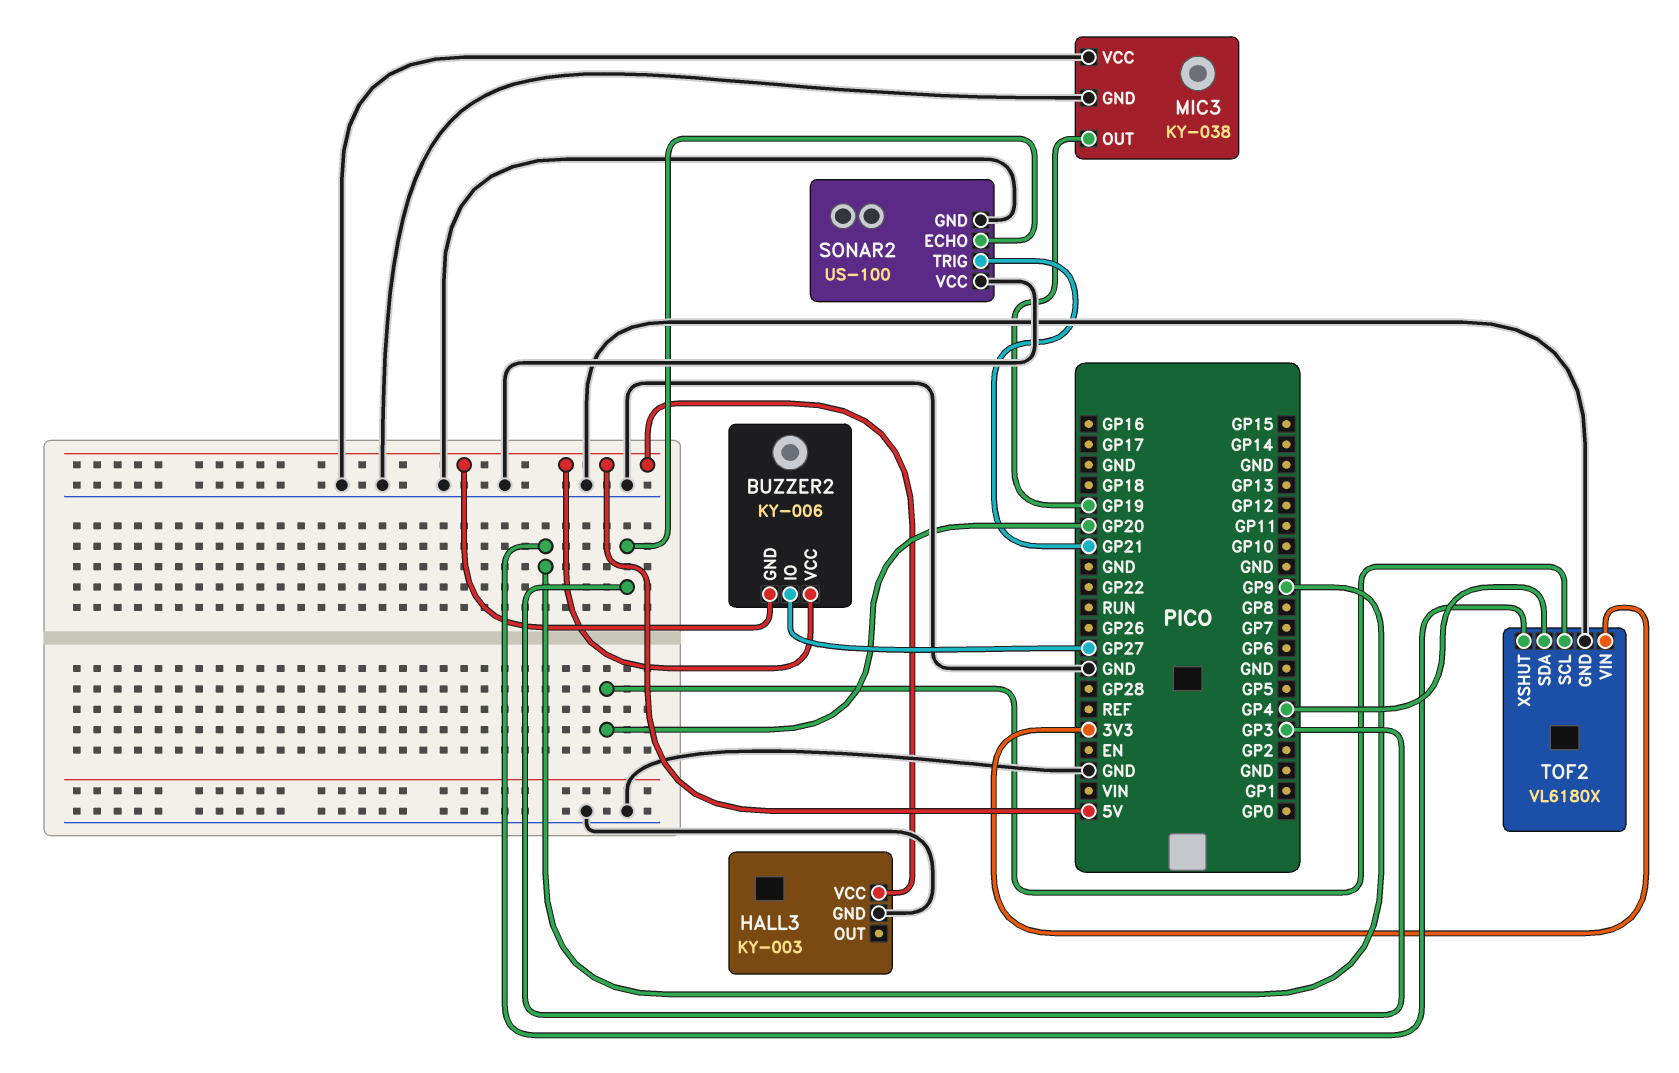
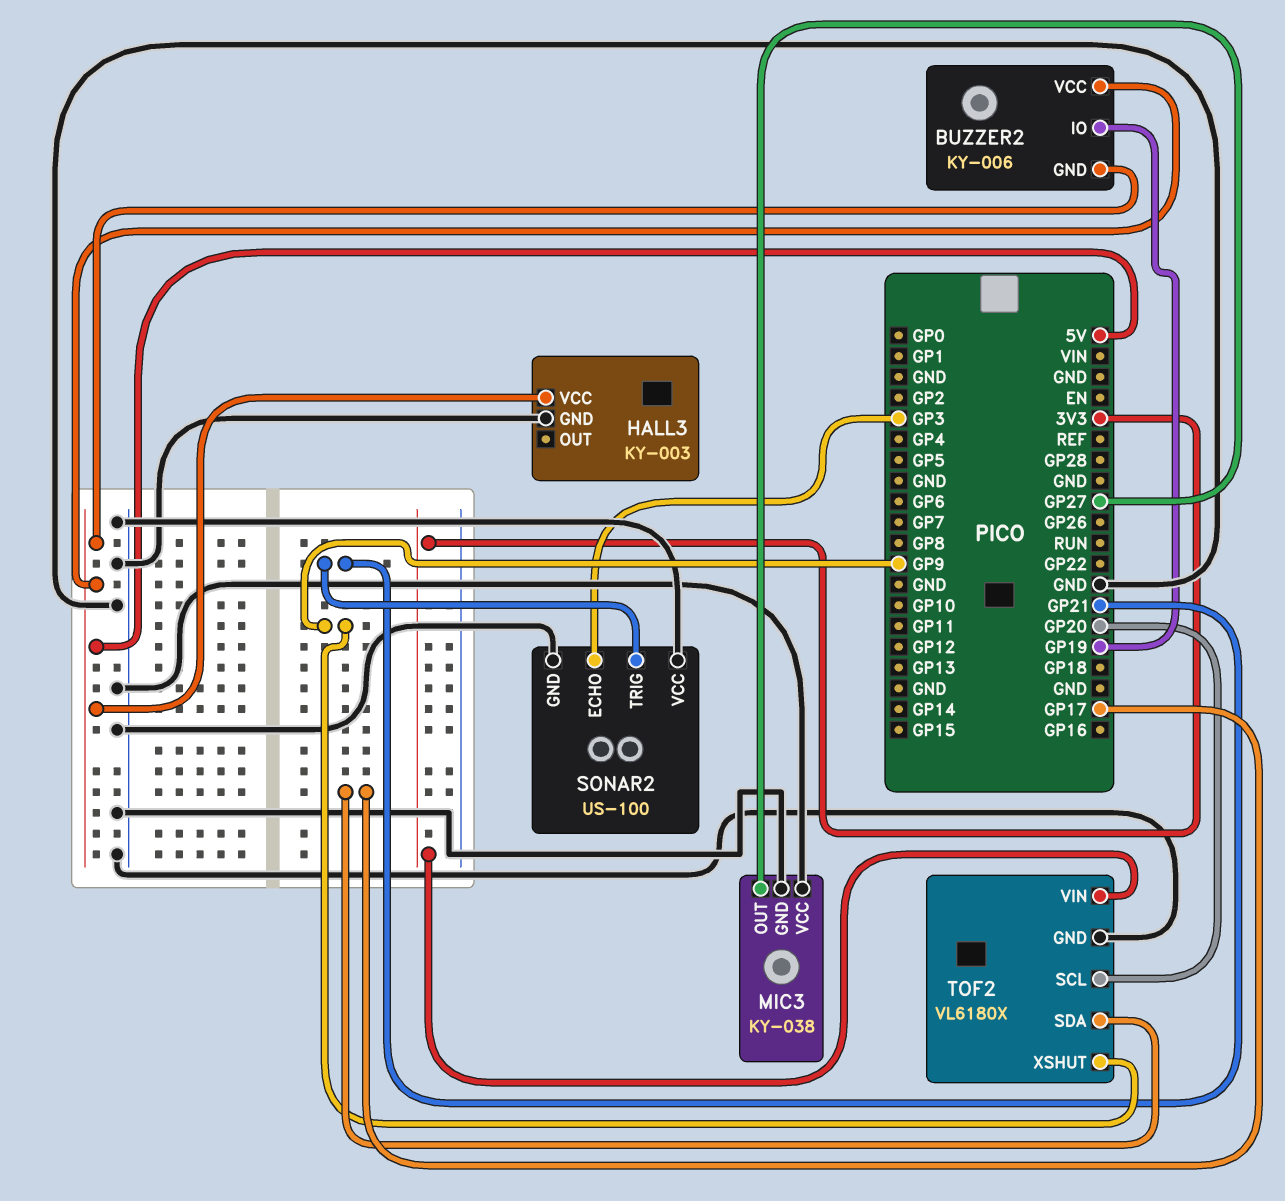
BUZZER2 pin IO: GP27 -> GP19
MIC3 pin OUT: GP19 -> GP27
TOF2 pin SDA: GP4 -> GP17

